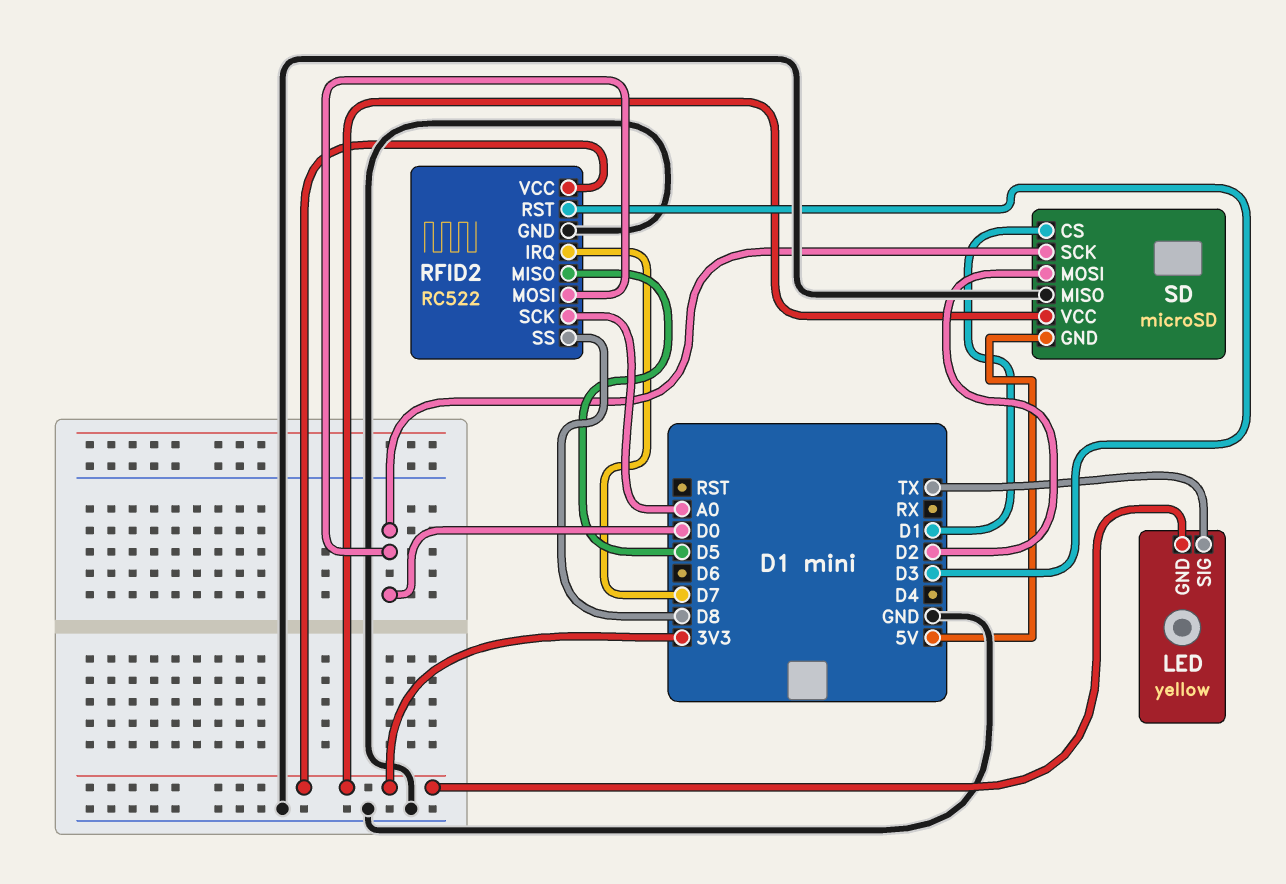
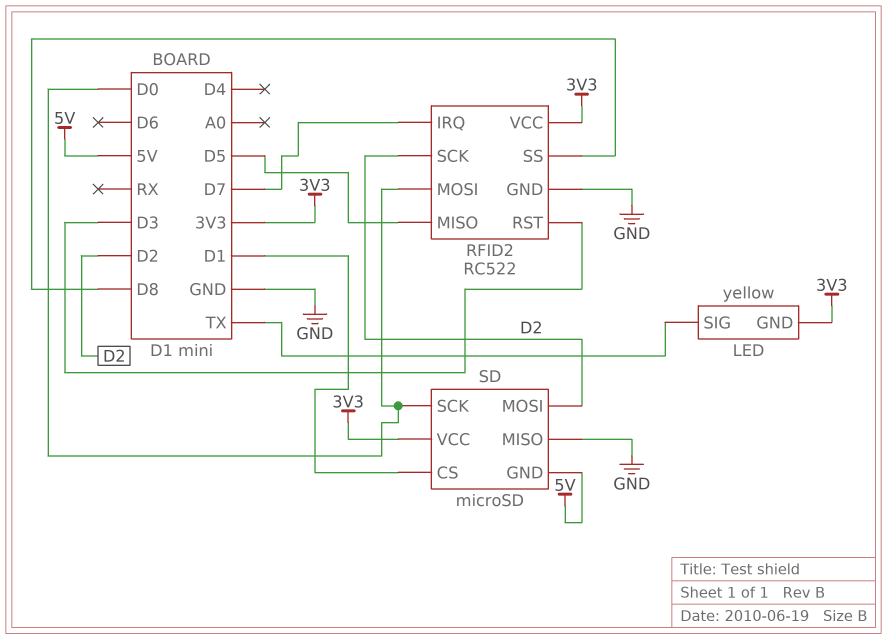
RFID2 pin SCK: A0 -> D2

